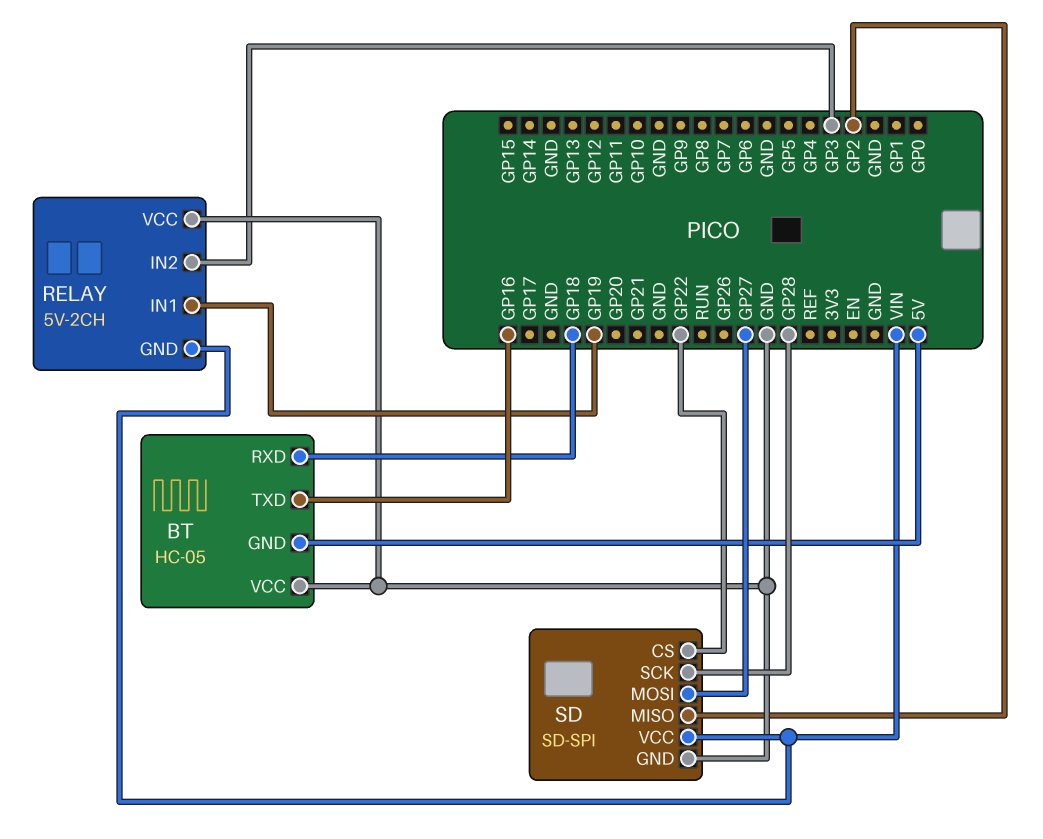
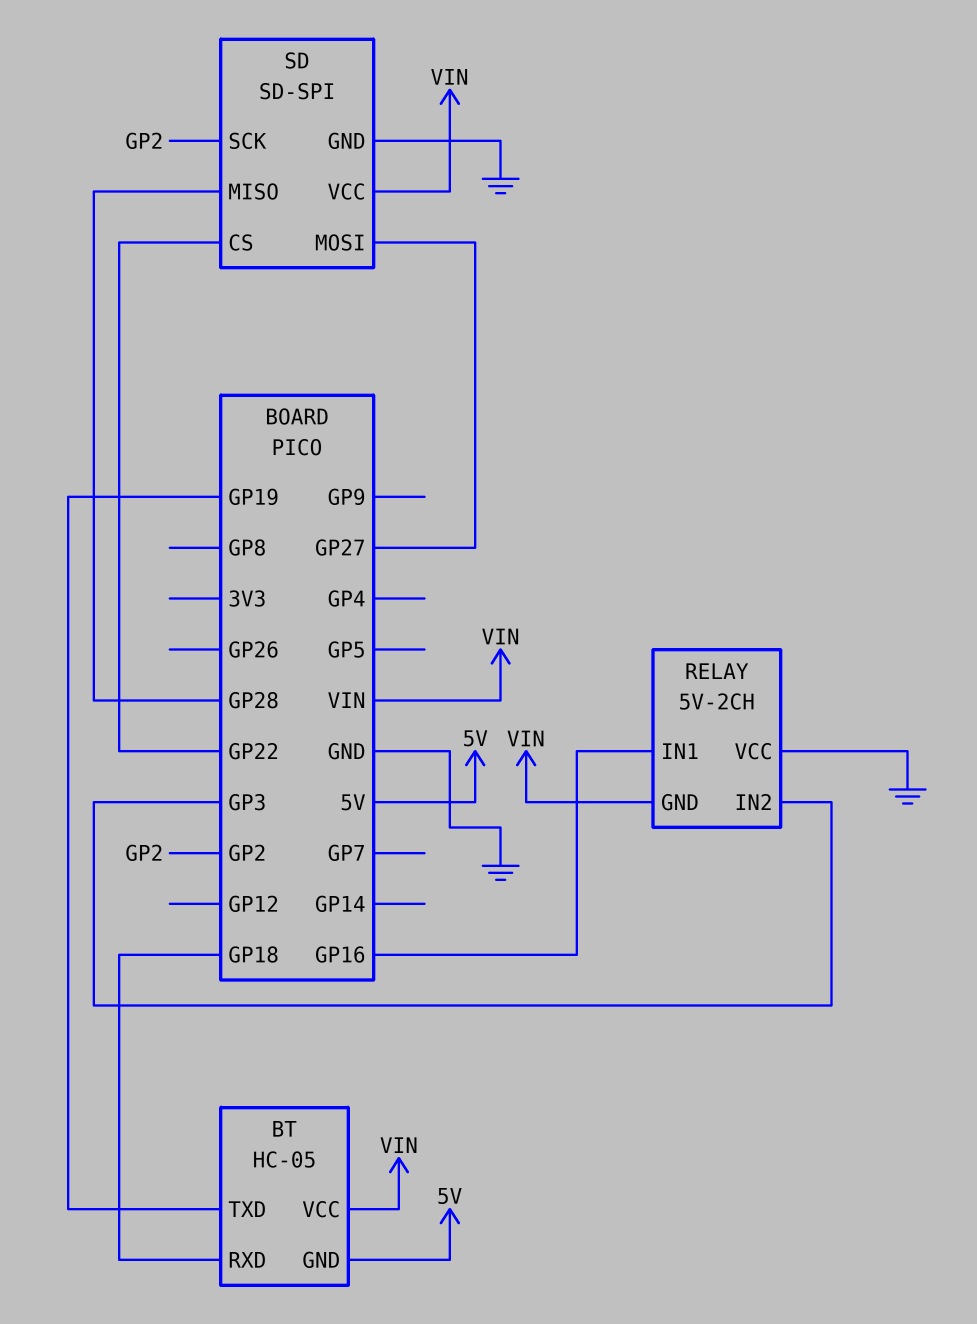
BT pin TXD: GP16 -> GP19
BT pin VCC: GND -> VIN
RELAY pin IN1: GP19 -> GP16
SD pin MISO: GP2 -> GP28
SD pin SCK: GP28 -> GP2

